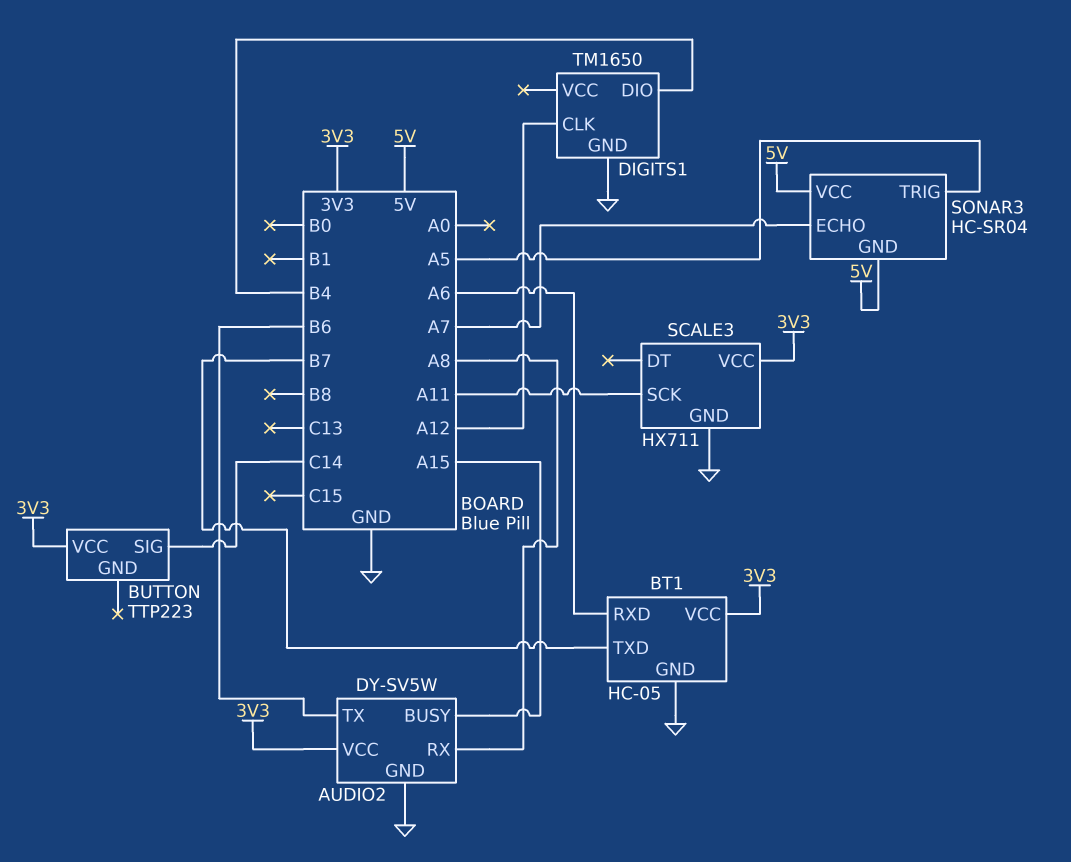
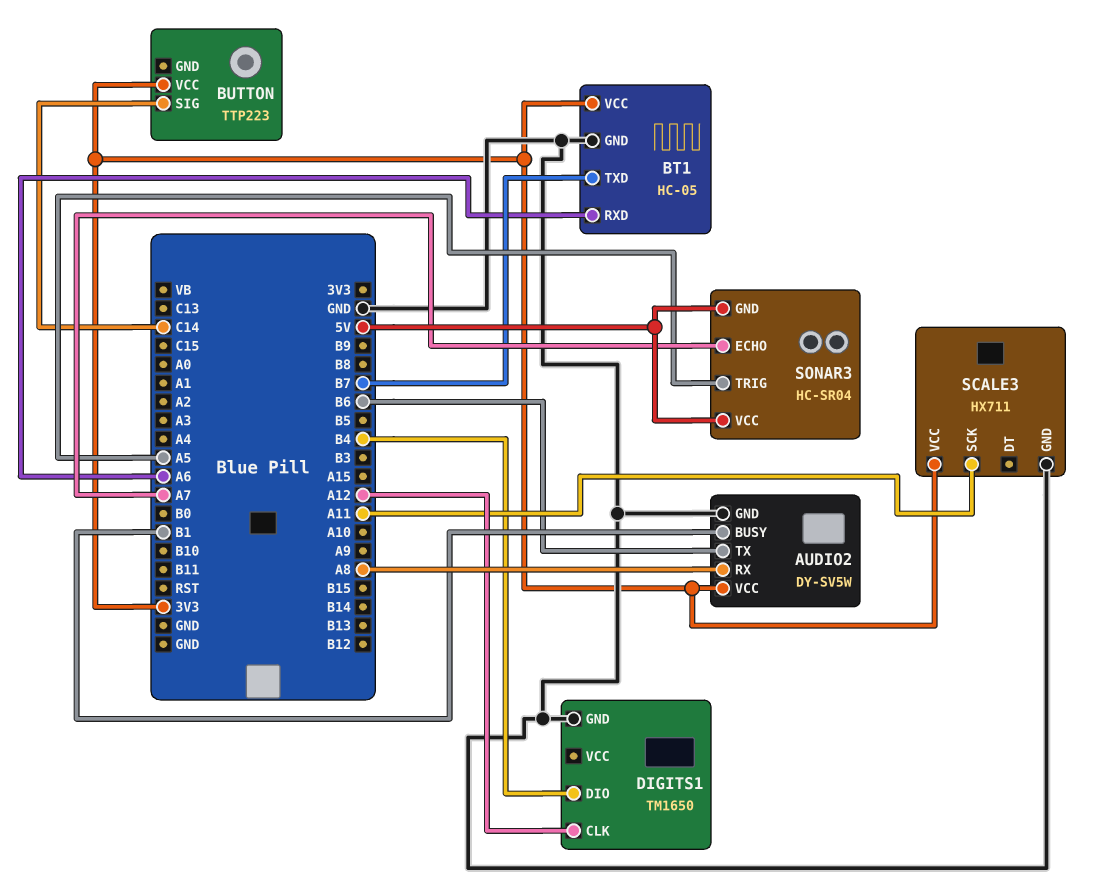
AUDIO2 pin BUSY: A15 -> B1

